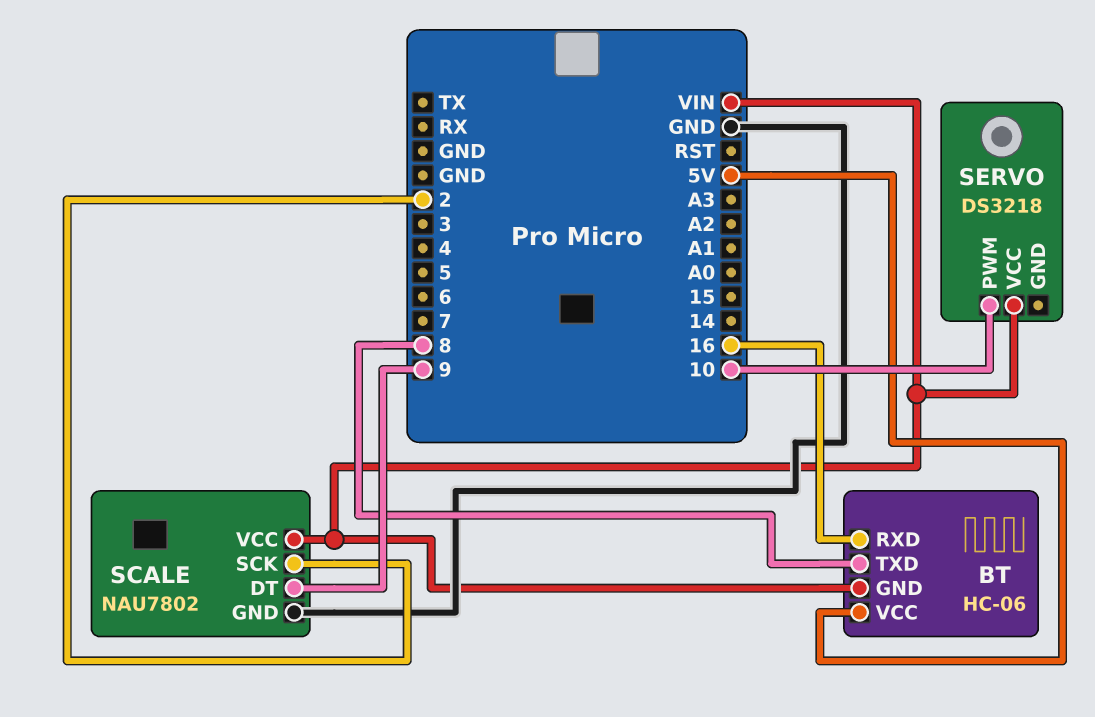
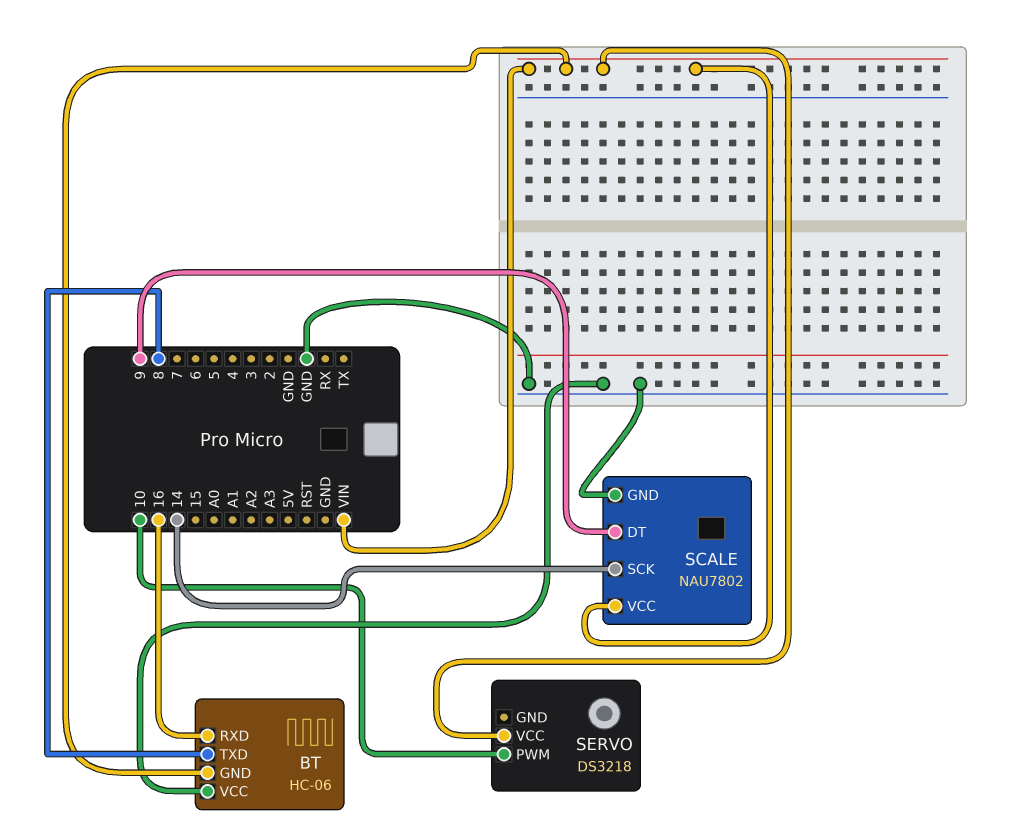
BT pin VCC: 5V -> GND
SCALE pin SCK: 2 -> 14

